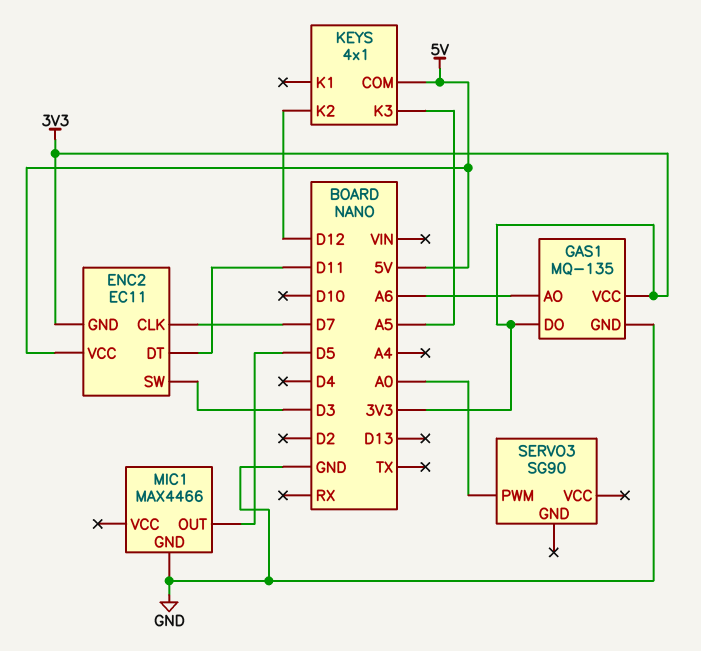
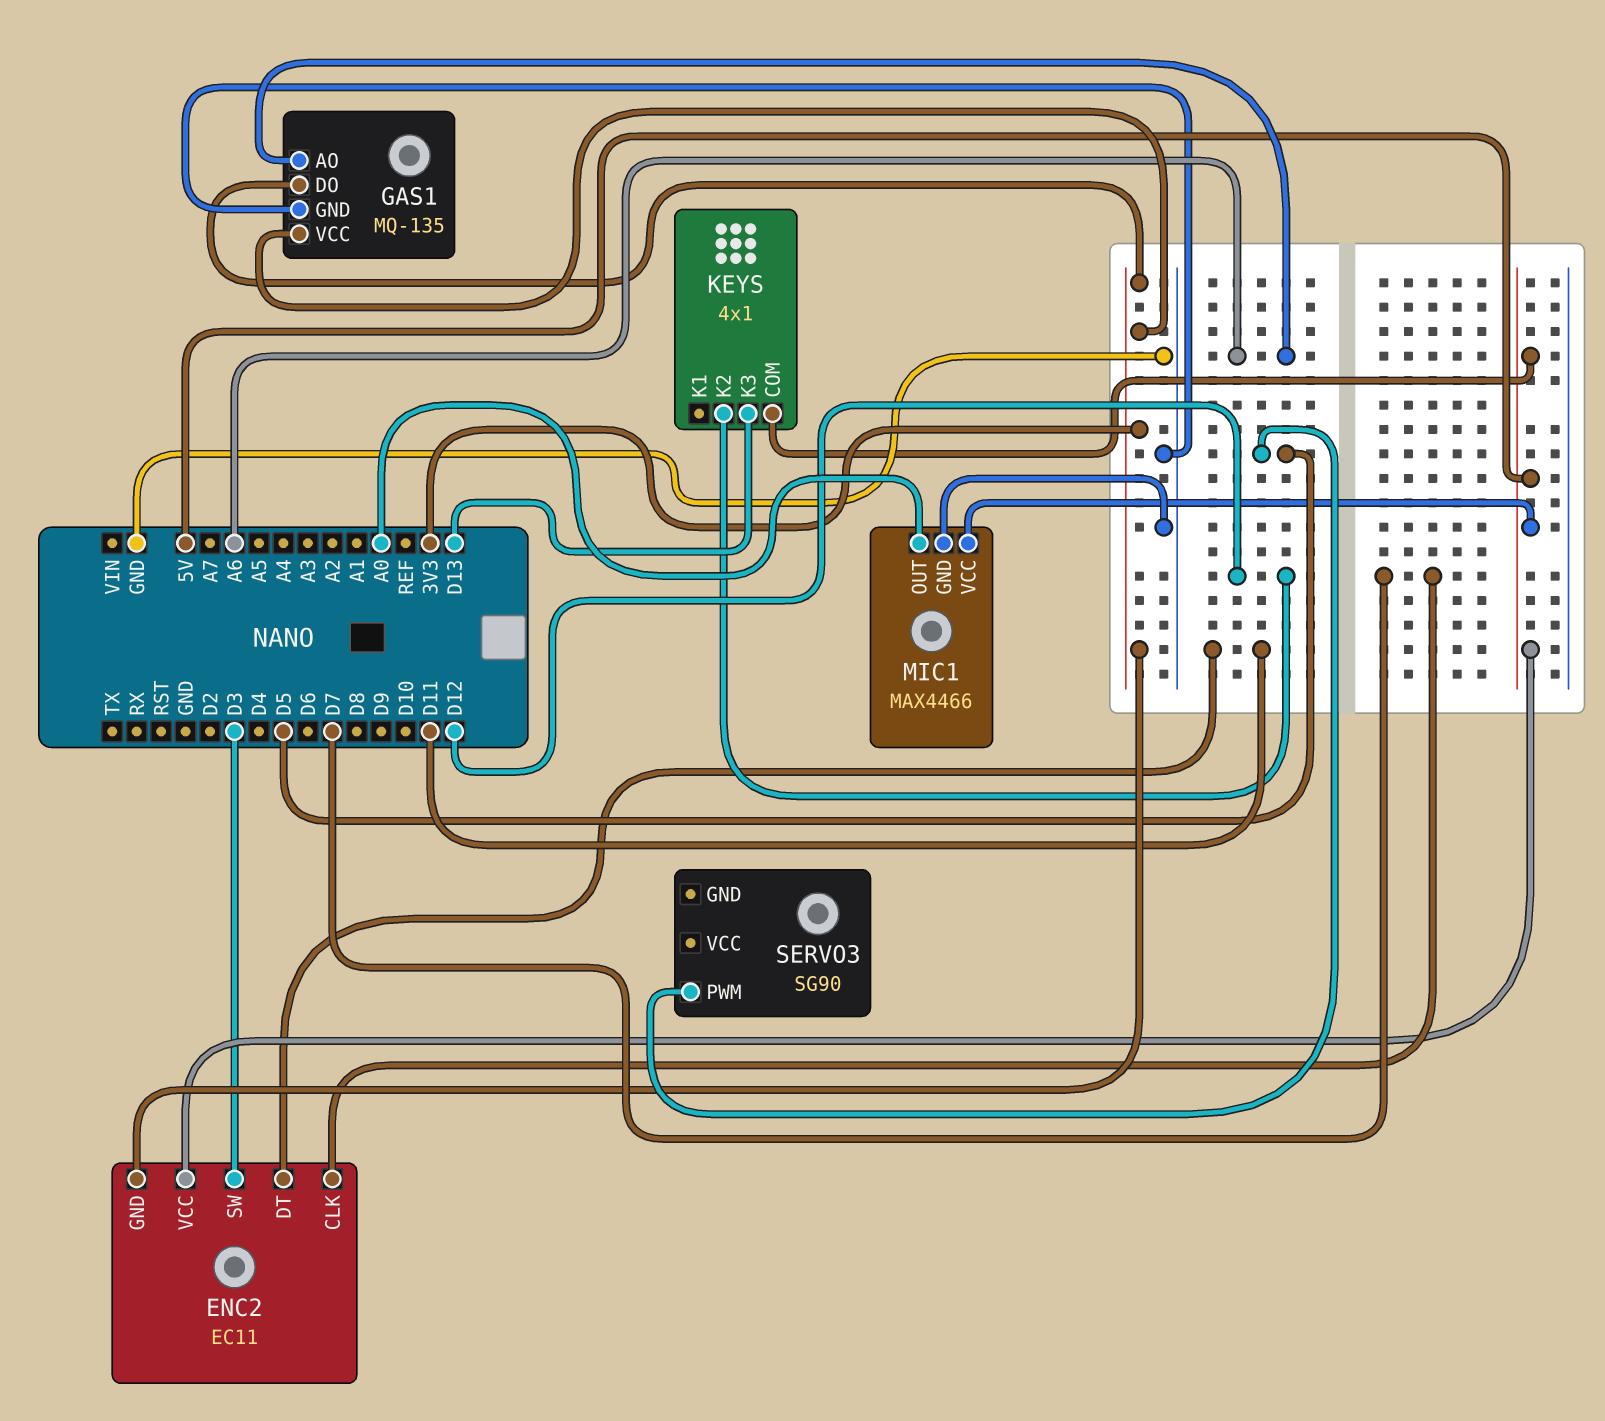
KEYS pin K3: A5 -> D13
MIC1 pin OUT: D5 -> A0
MIC1 pin VCC: none -> 5V
SERVO3 pin PWM: A0 -> D5

